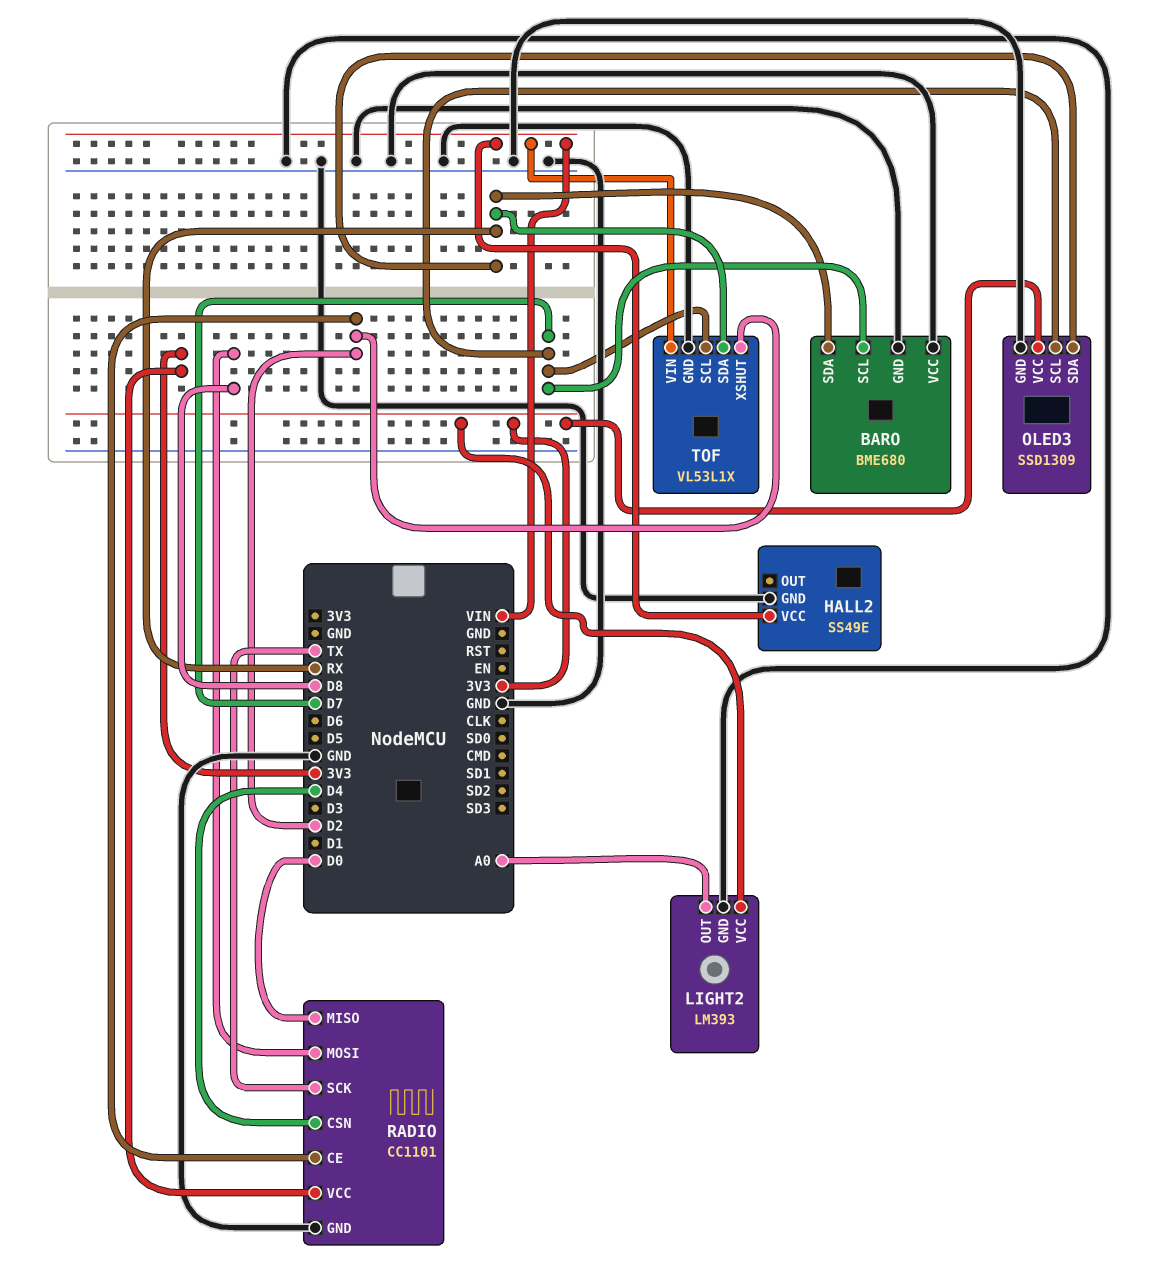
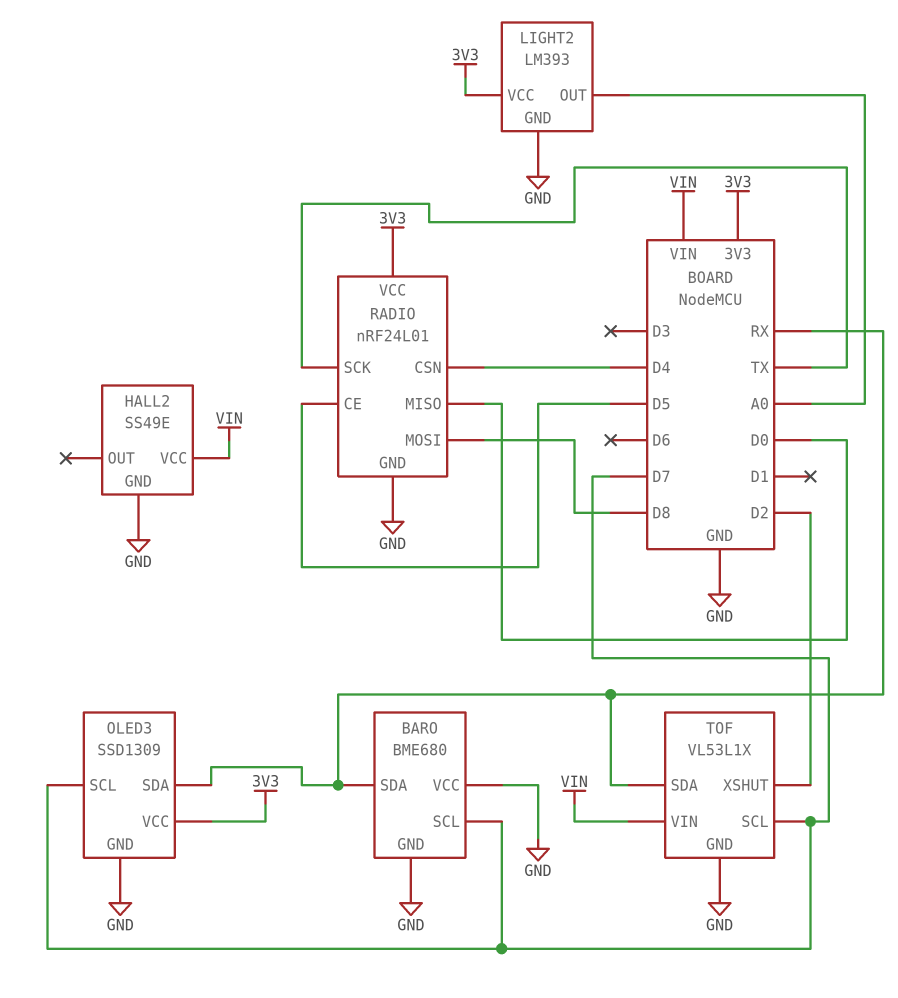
RADIO: CC1101 -> nRF24L01
RADIO pin CE: D2 -> D5

